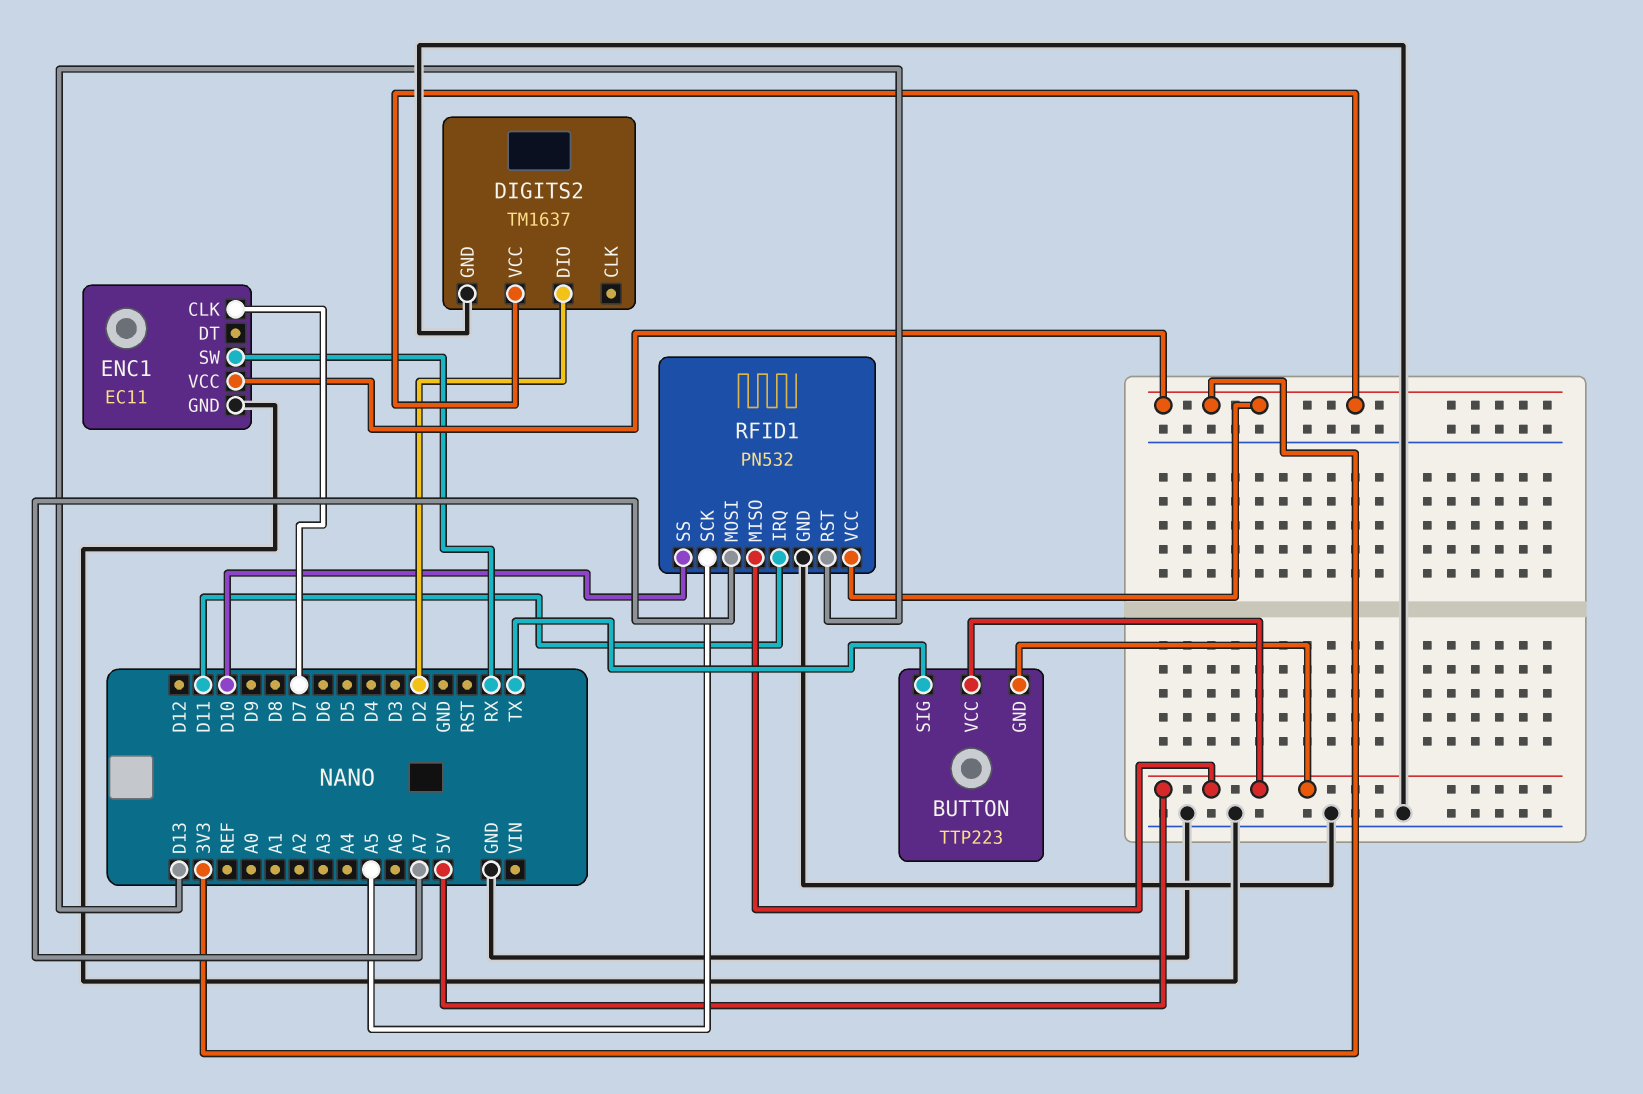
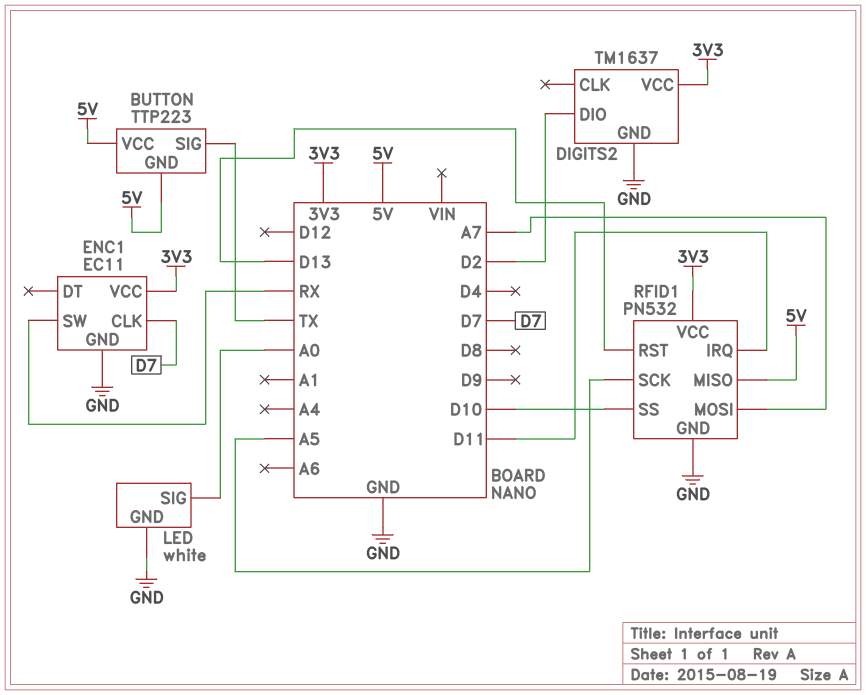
LED: none -> white
LED pin GND: none -> GND
LED pin SIG: none -> A0

